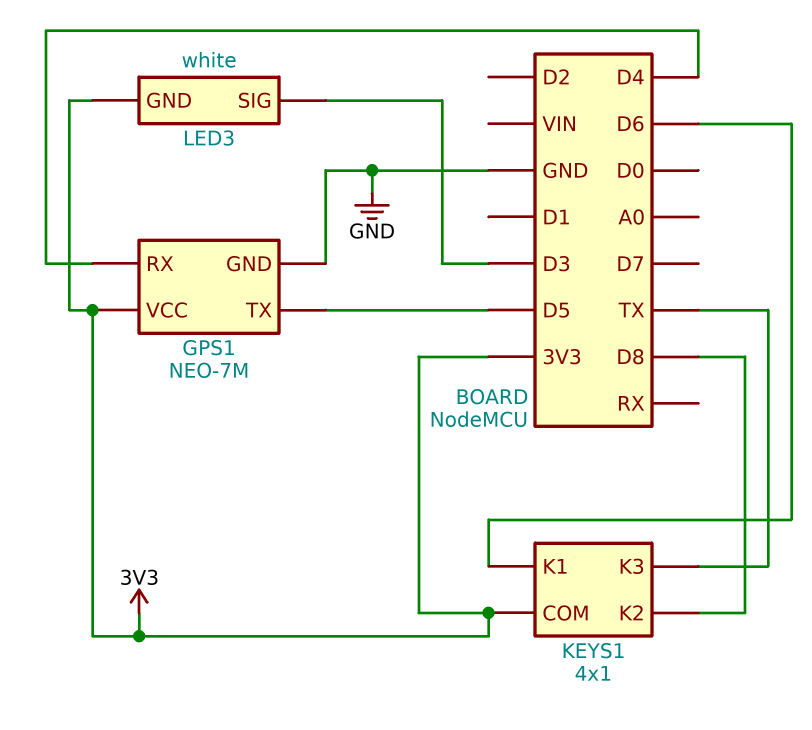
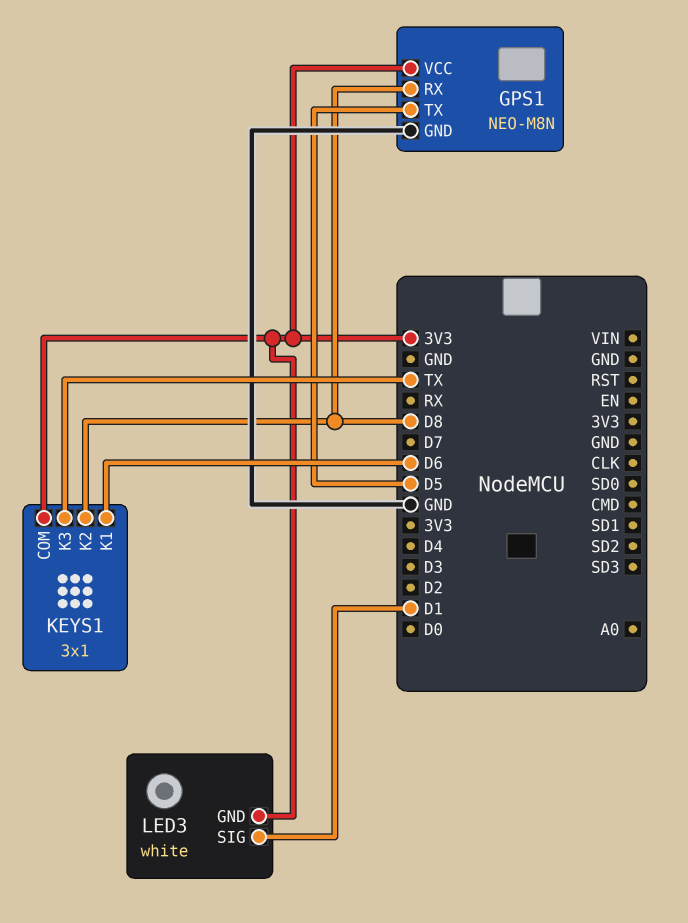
GPS1: NEO-7M -> NEO-M8N
GPS1 pin RX: D4 -> D8
KEYS1: 4x1 -> 3x1
LED3 pin SIG: D3 -> D1

